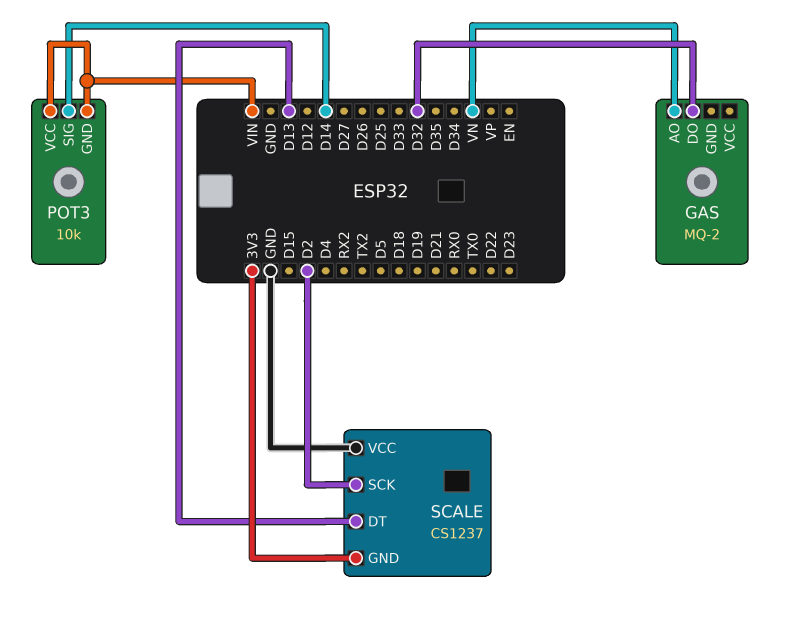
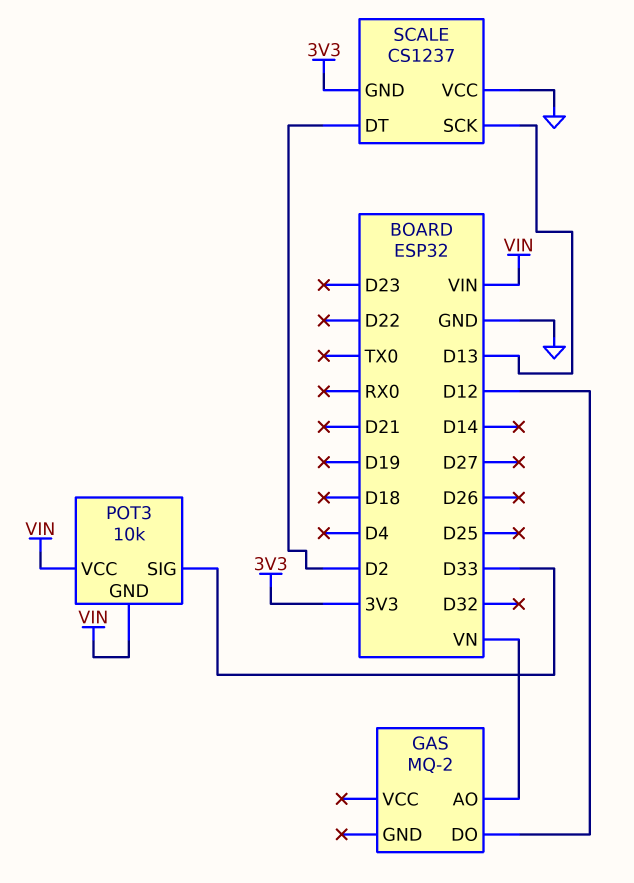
GAS pin DO: D32 -> D12
POT3 pin SIG: D14 -> D33
SCALE pin DT: D13 -> D2
SCALE pin SCK: D2 -> D13

